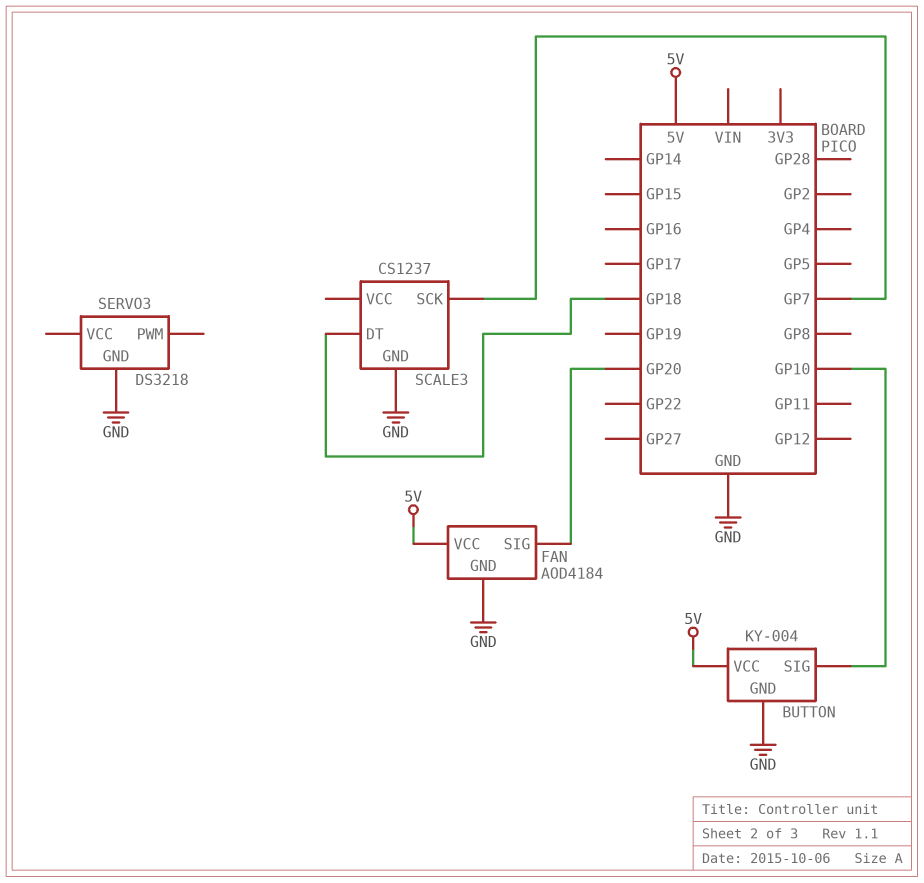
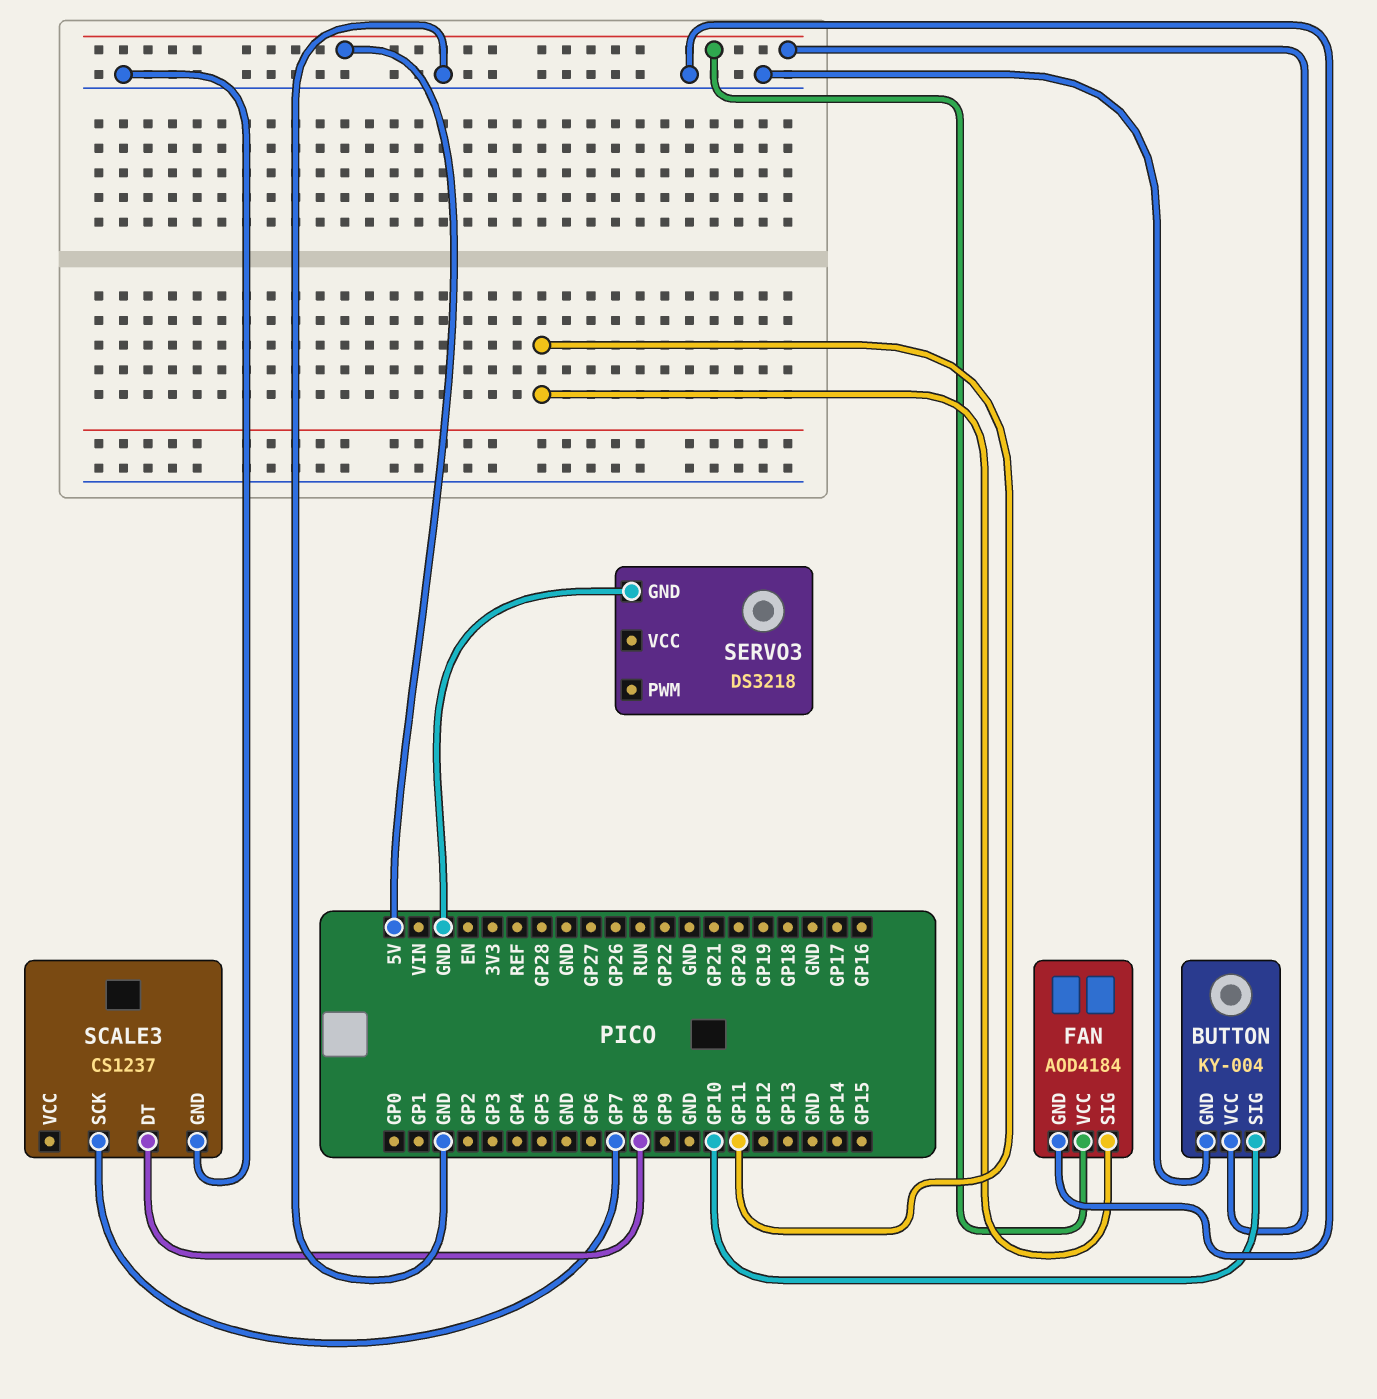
FAN pin SIG: GP20 -> GP11
SCALE3 pin DT: GP18 -> GP8

